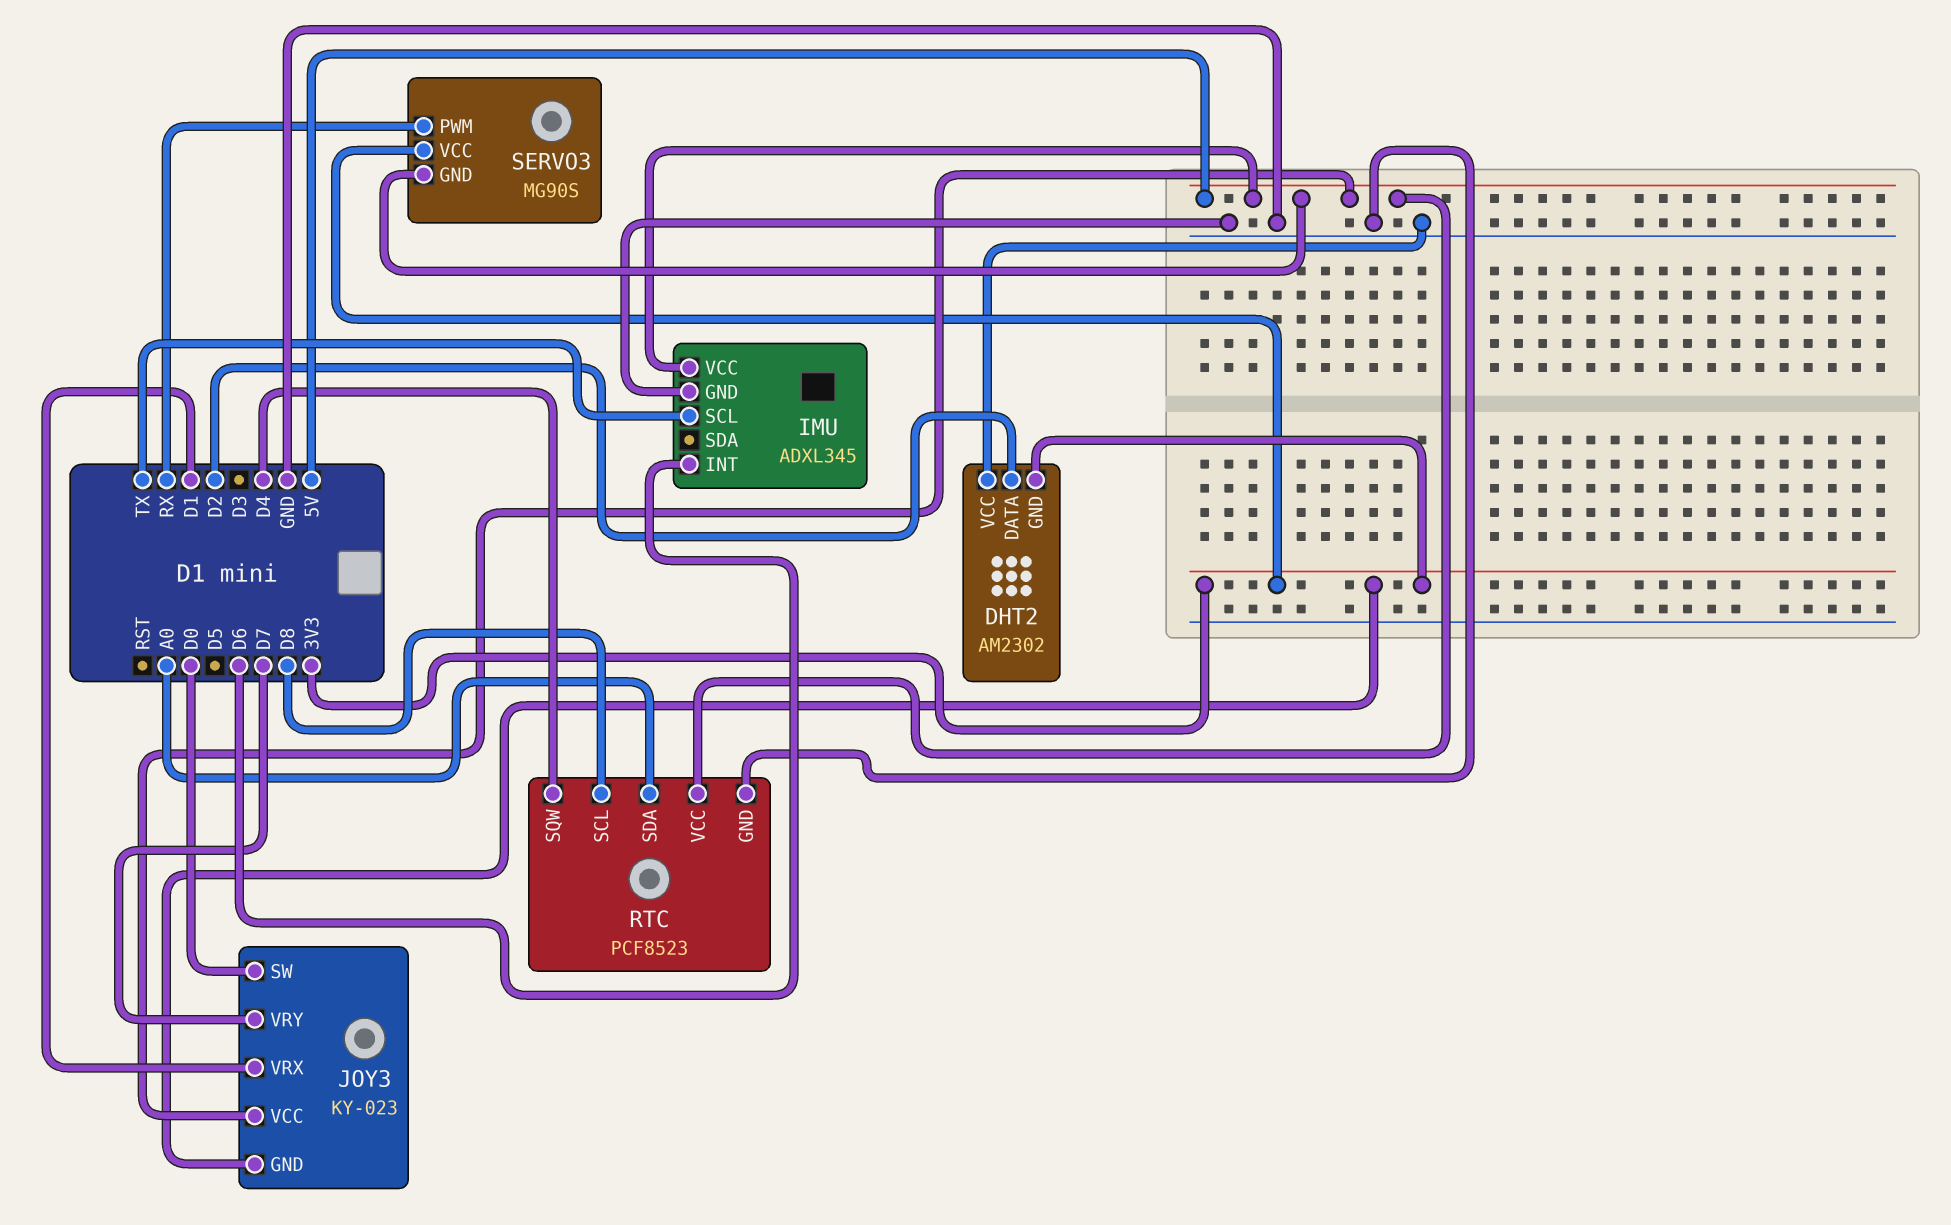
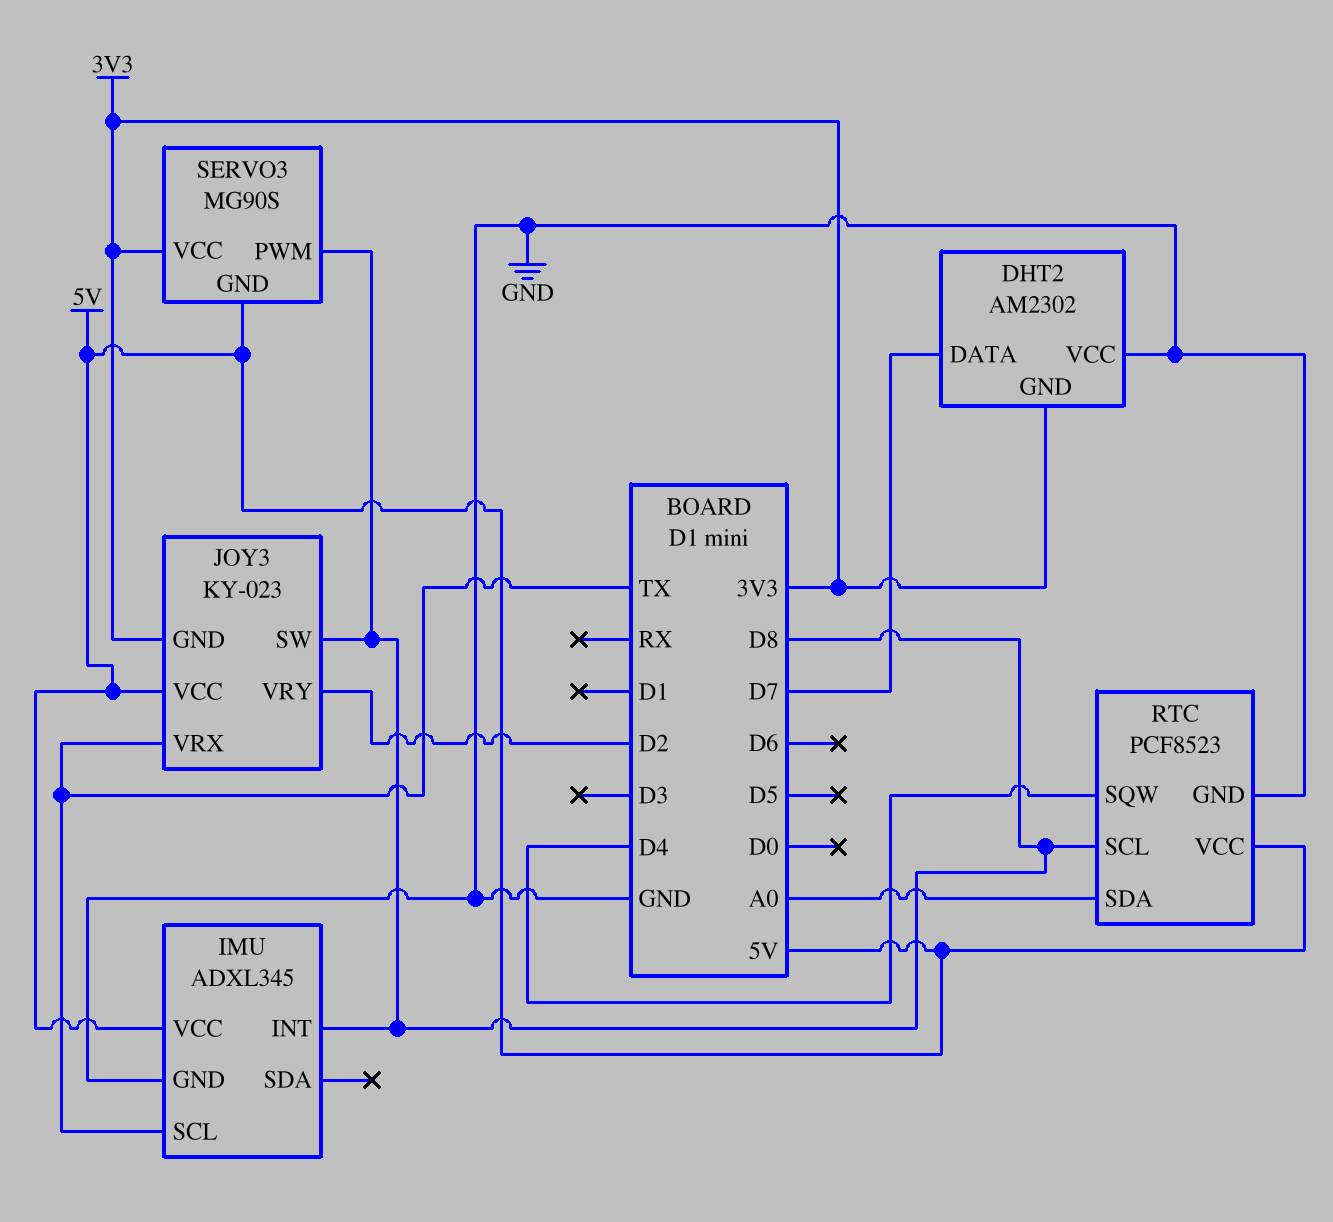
DHT2 pin DATA: D2 -> D7
IMU pin INT: D6 -> D8
JOY3 pin SW: D0 -> D8
JOY3 pin VRX: D1 -> TX
JOY3 pin VRY: D7 -> D2
SERVO3 pin PWM: RX -> D8

